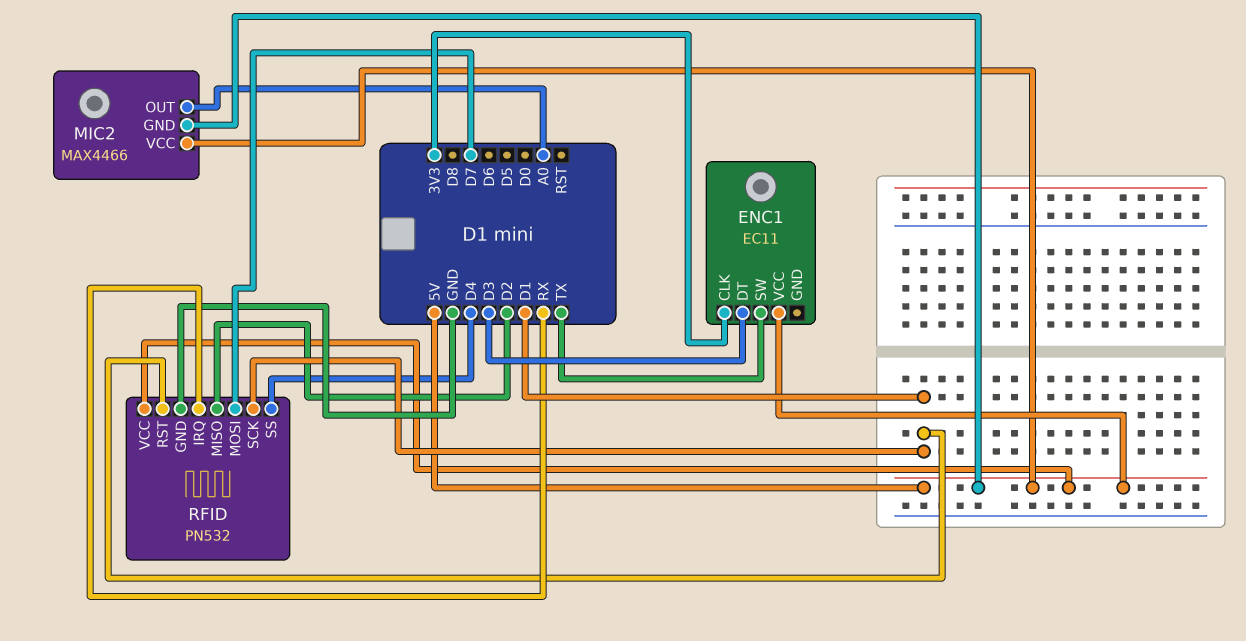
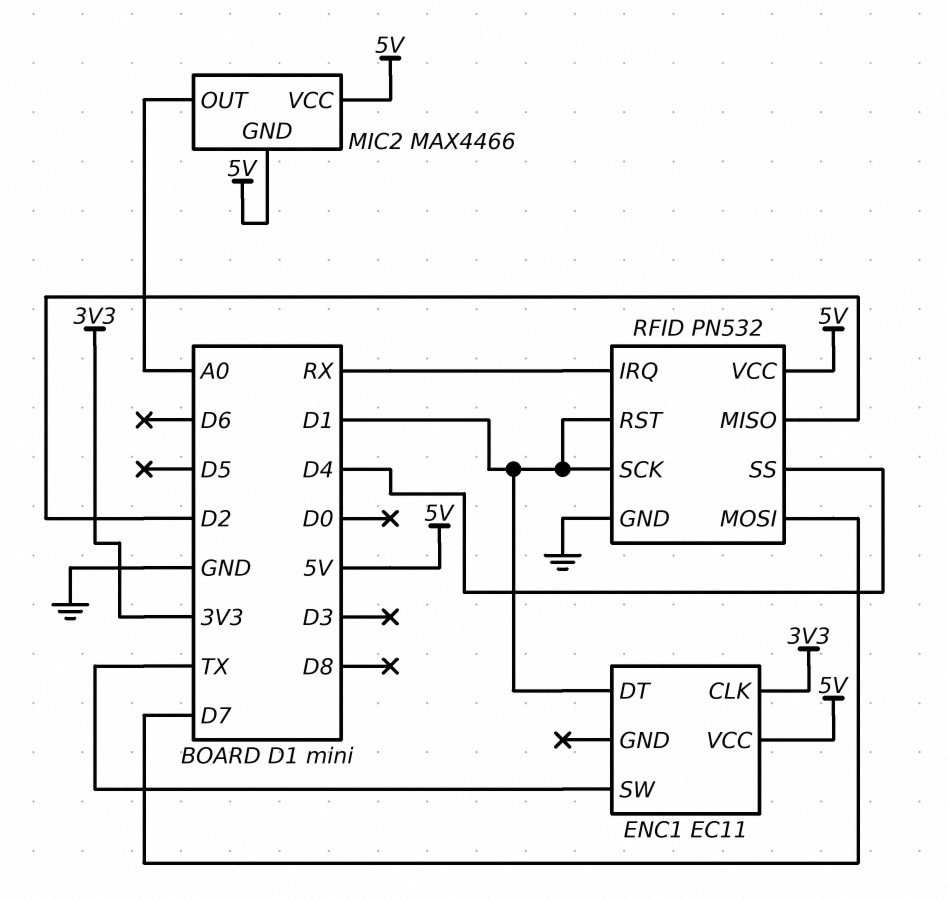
ENC1 pin DT: D3 -> D1

